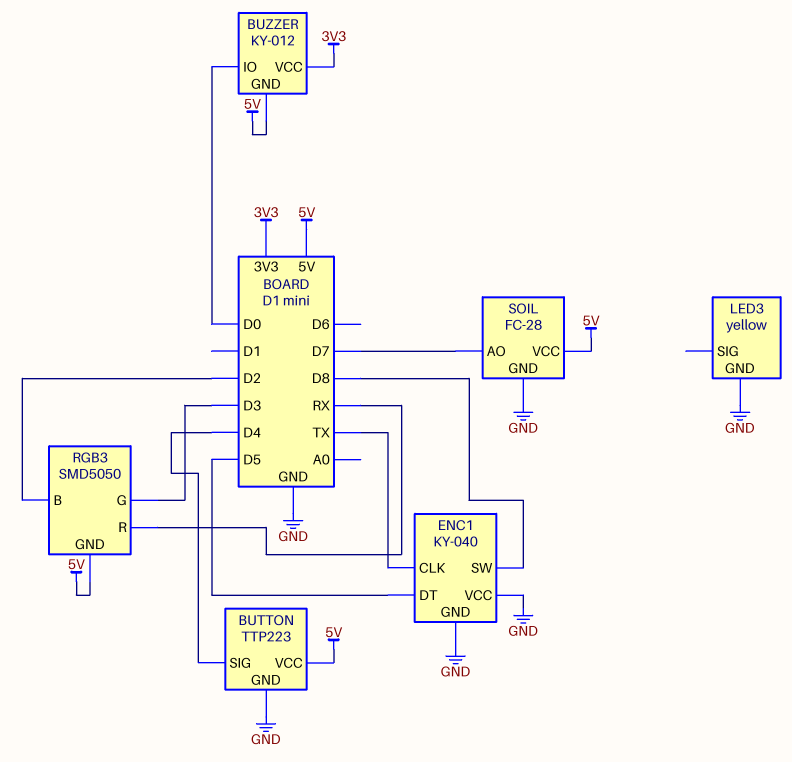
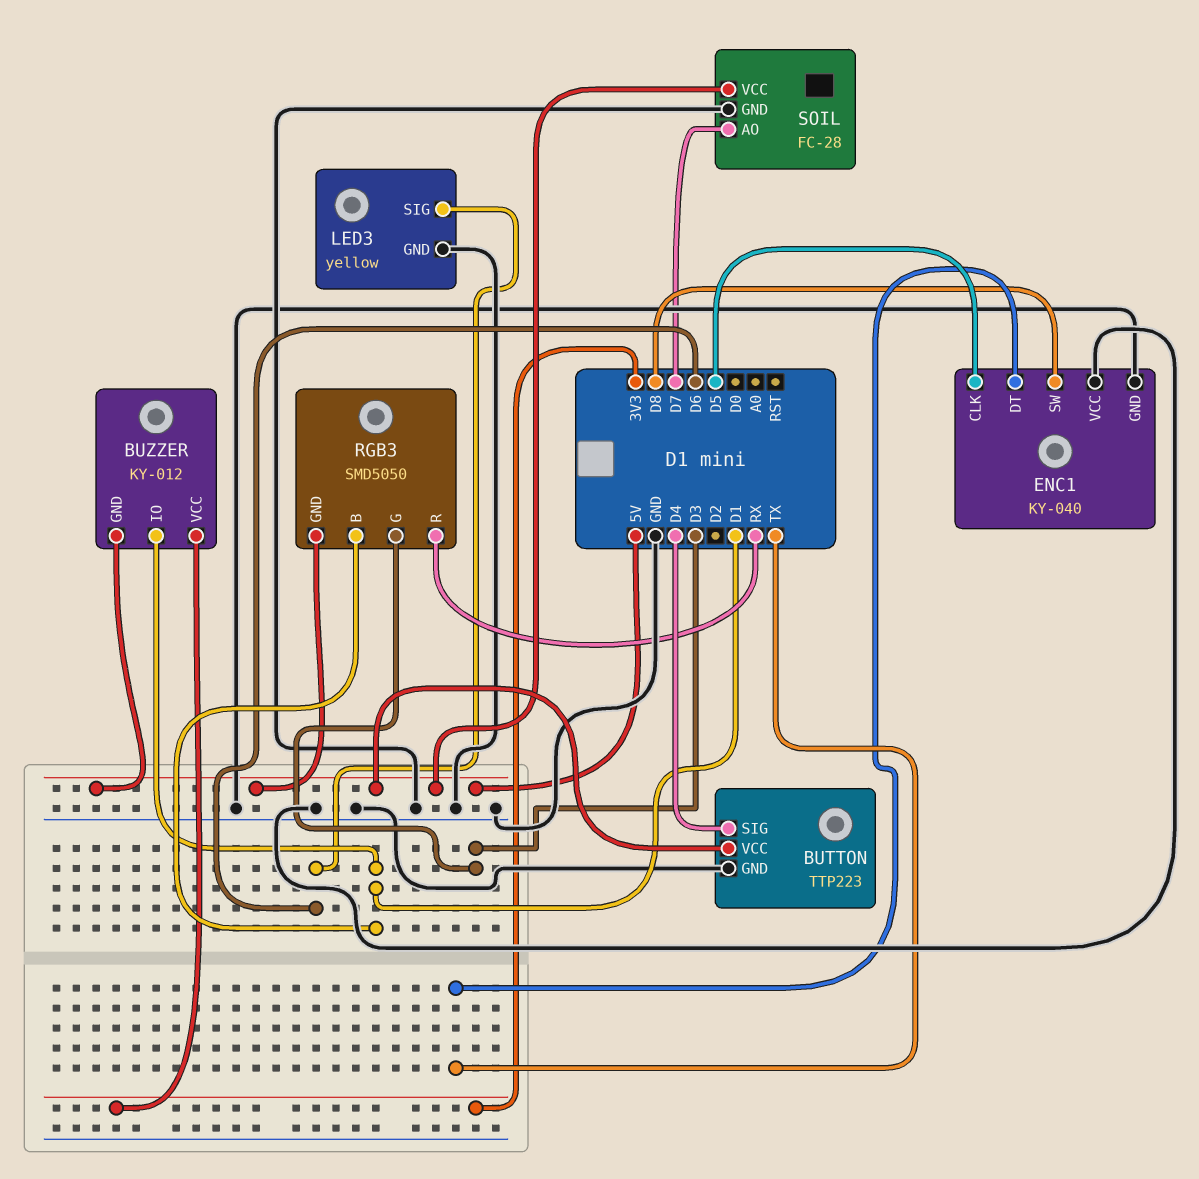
BUZZER pin IO: D0 -> D1
ENC1 pin CLK: TX -> D5
ENC1 pin DT: D5 -> TX
LED3 pin SIG: none -> D6
RGB3 pin B: D2 -> D1

